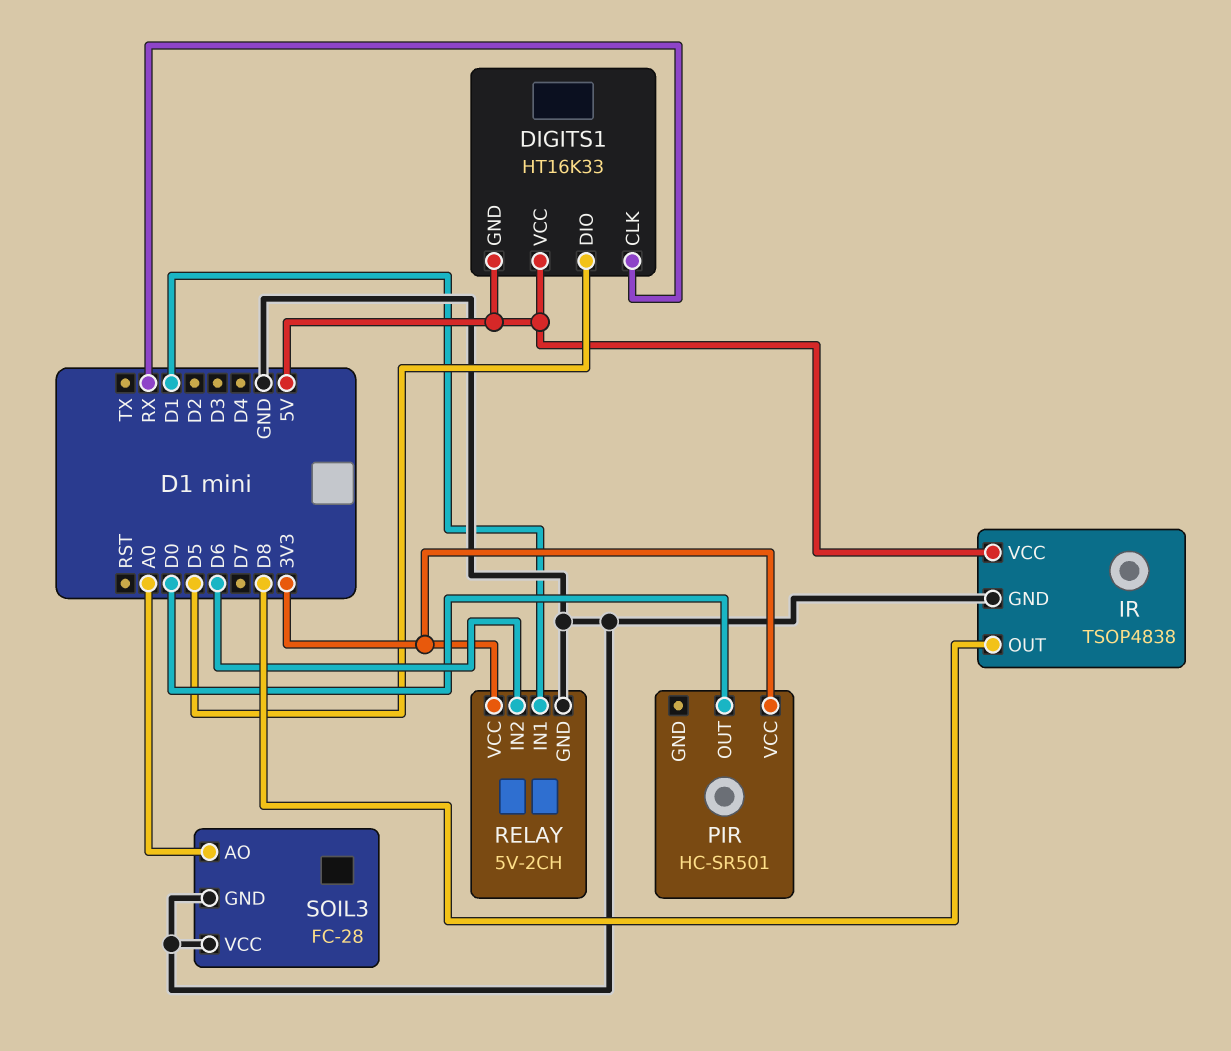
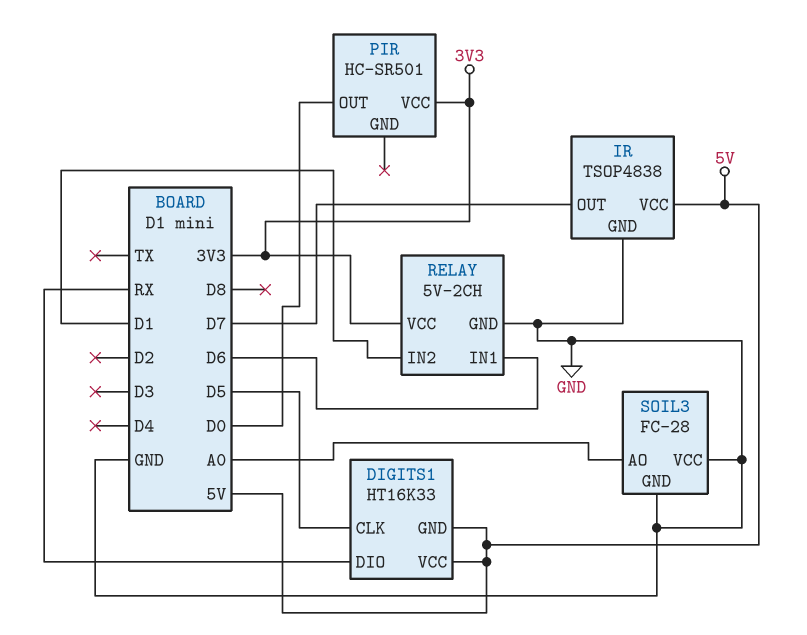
DIGITS1 pin CLK: RX -> D5
DIGITS1 pin DIO: D5 -> RX
IR pin OUT: D8 -> D7
RELAY pin IN1: D1 -> D6
RELAY pin IN2: D6 -> D1

